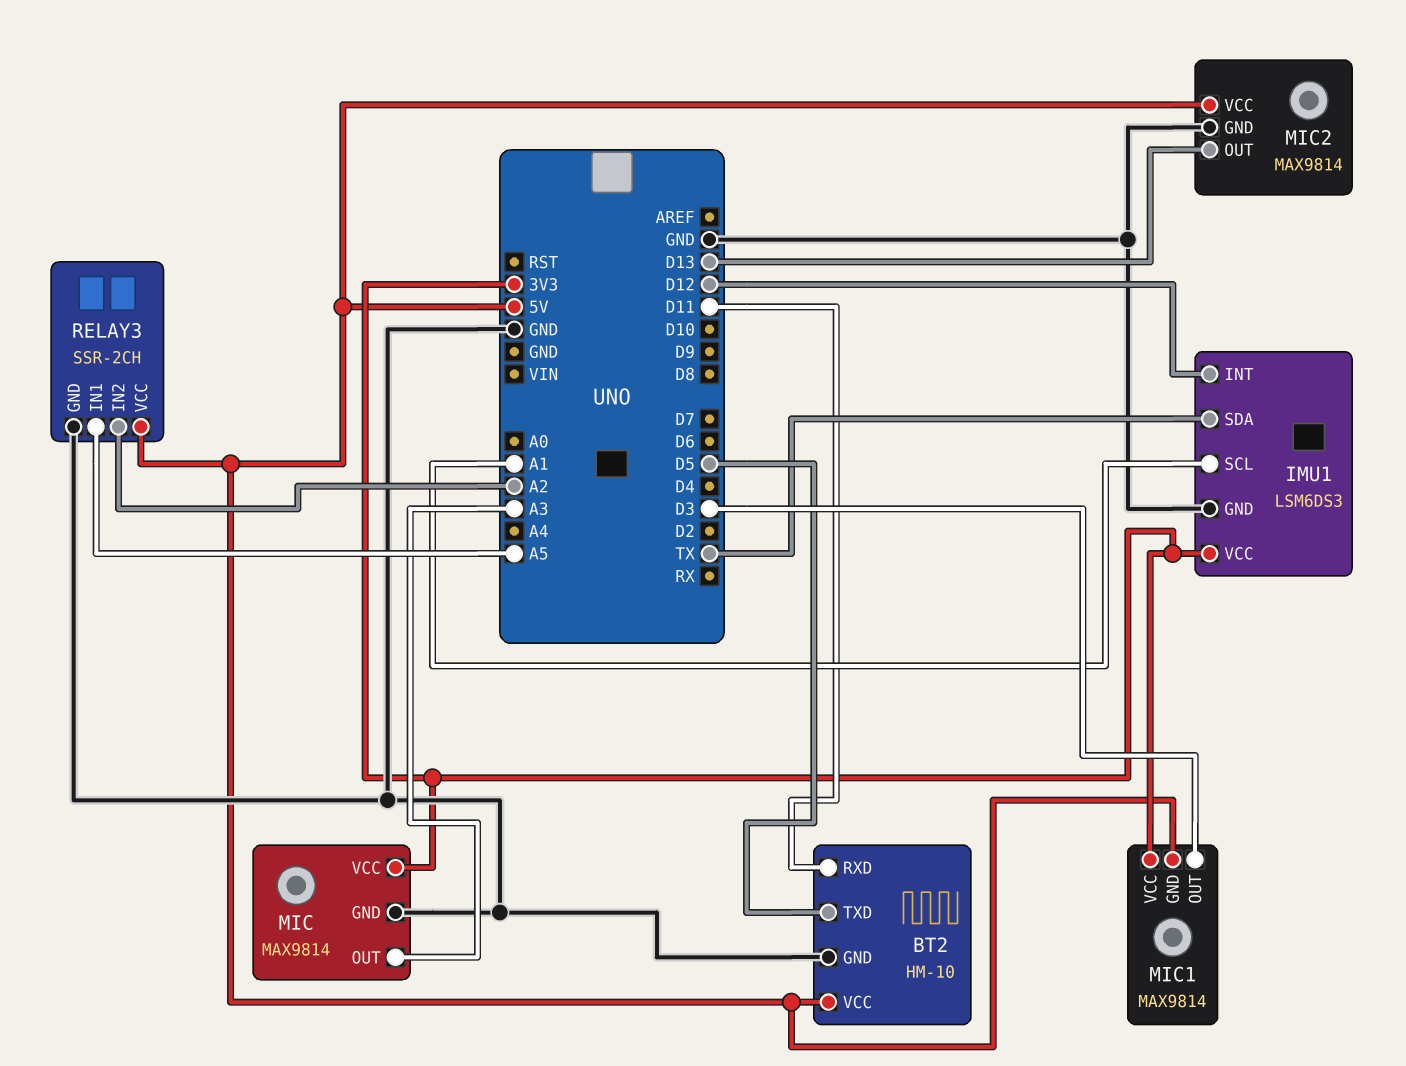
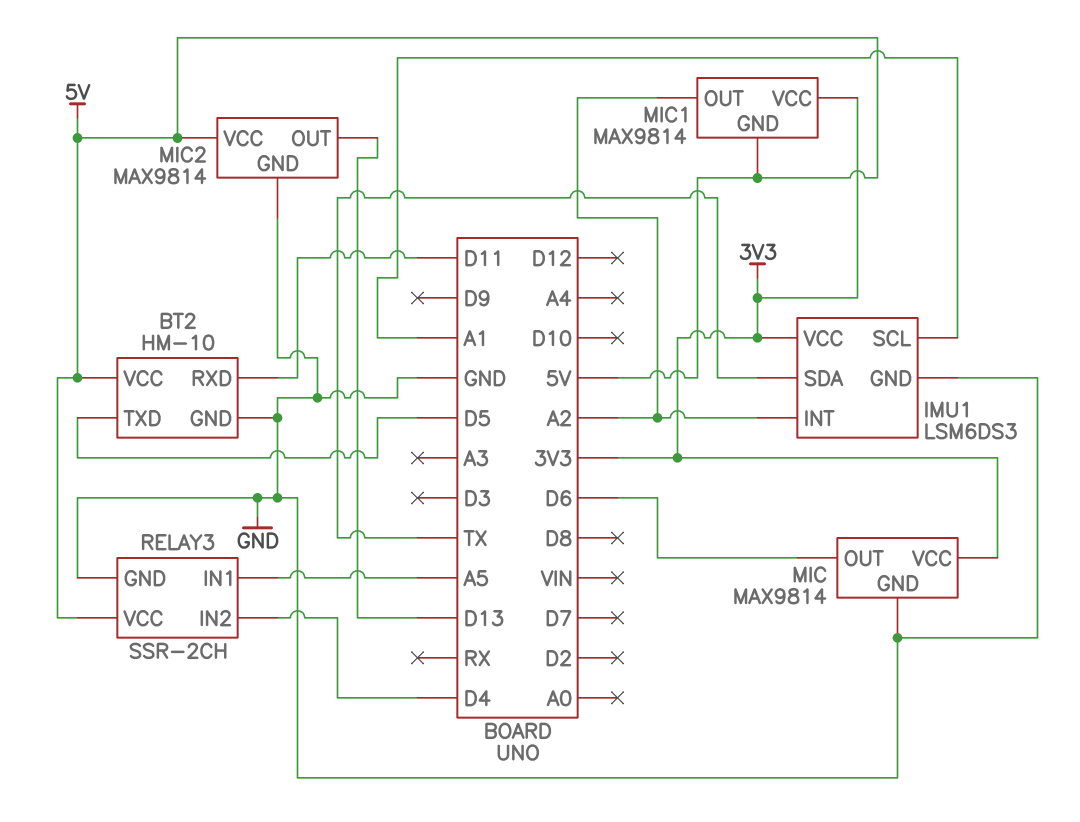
IMU1 pin INT: D12 -> A2
MIC pin OUT: A3 -> D6
MIC1 pin OUT: D3 -> A2
RELAY3 pin IN2: A2 -> D4

